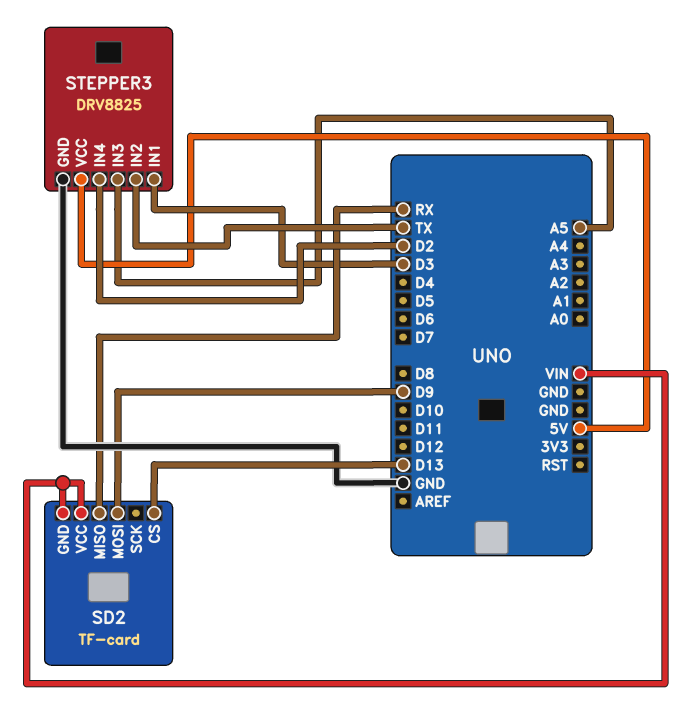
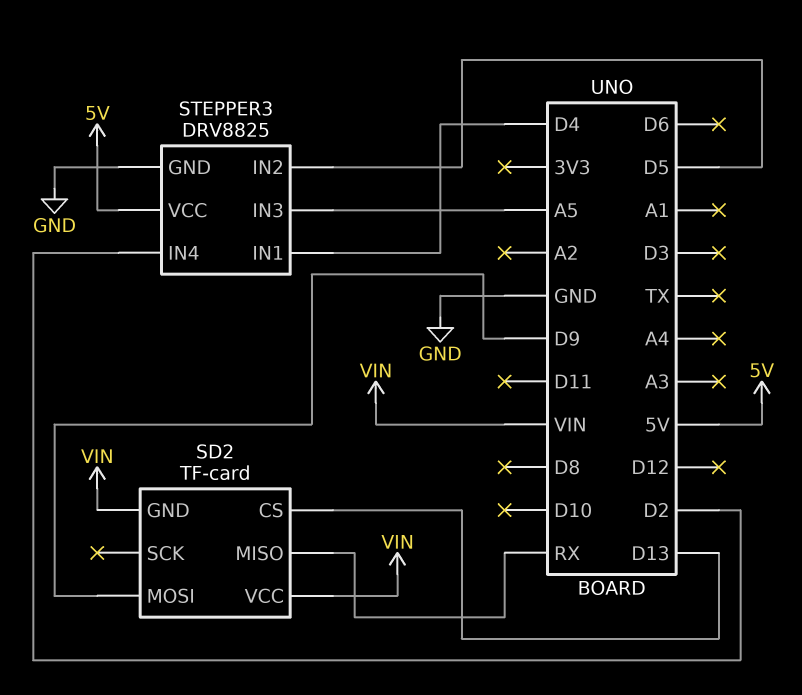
STEPPER3 pin IN1: D3 -> D4
STEPPER3 pin IN2: TX -> D5

